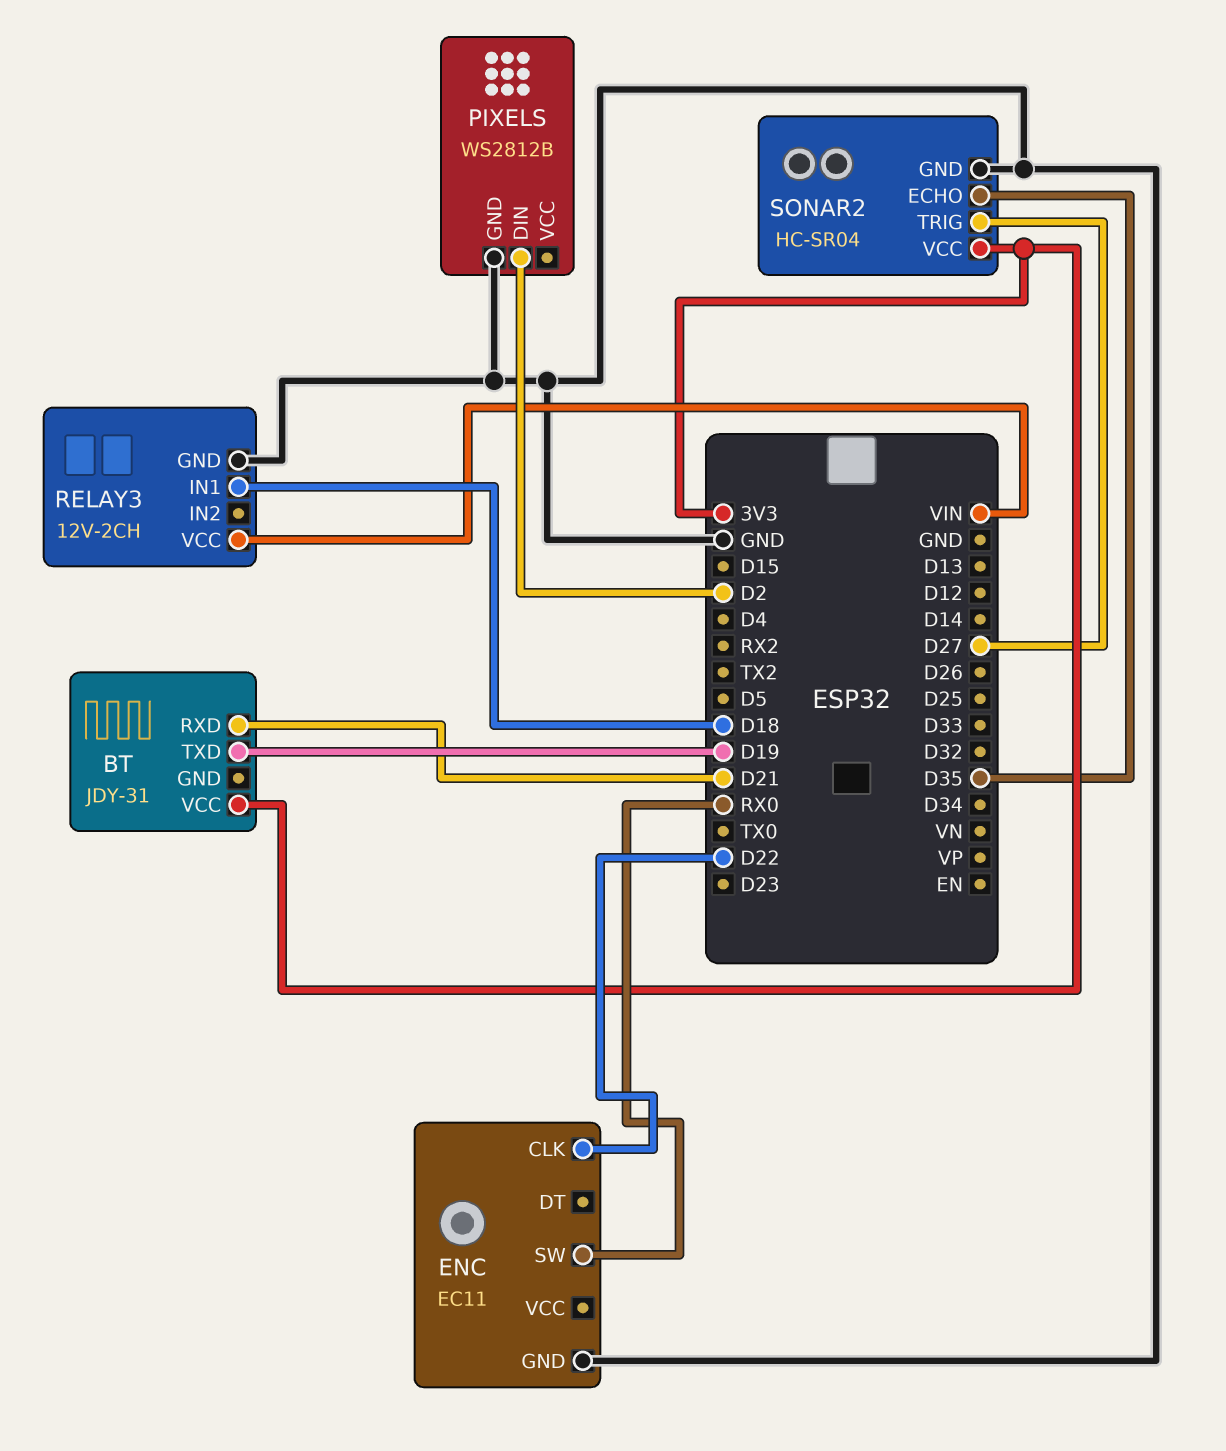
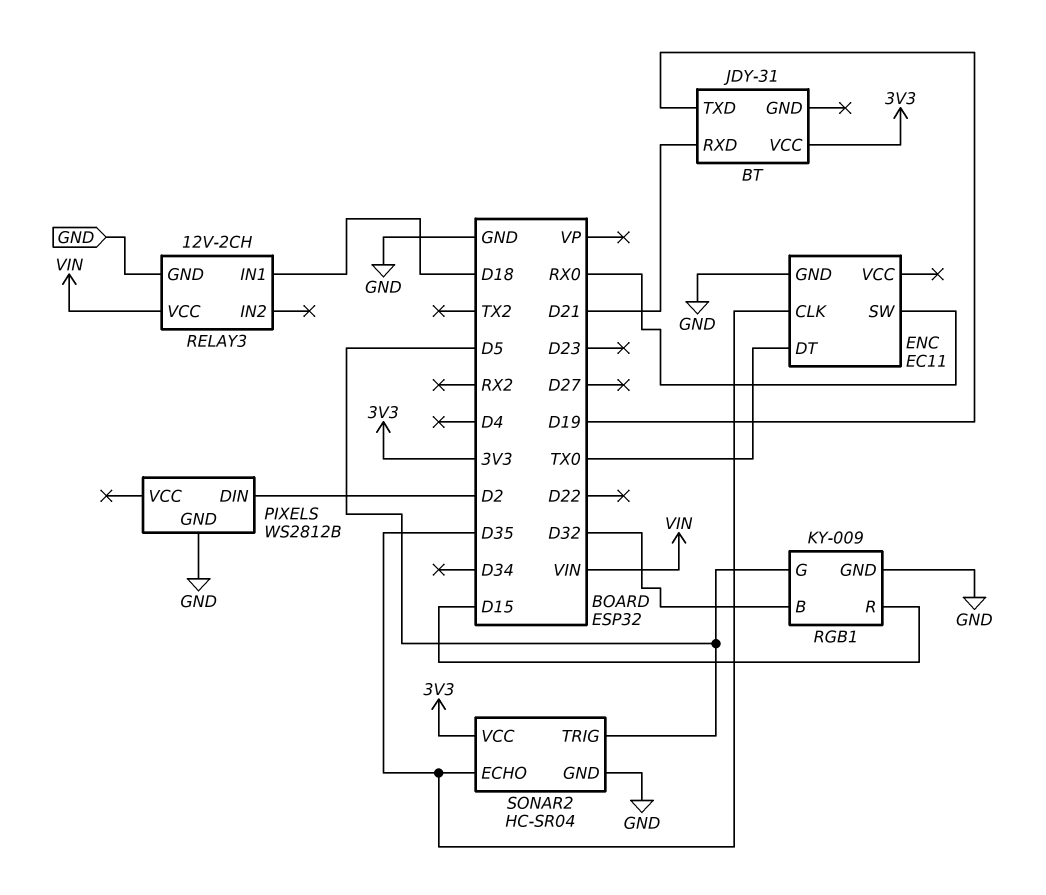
ENC pin CLK: D22 -> D35
ENC pin DT: none -> TX0
RGB1: none -> KY-009
RGB1 pin B: none -> D32
RGB1 pin G: none -> D5
RGB1 pin GND: none -> GND
RGB1 pin R: none -> D15
SONAR2 pin TRIG: D27 -> D5

